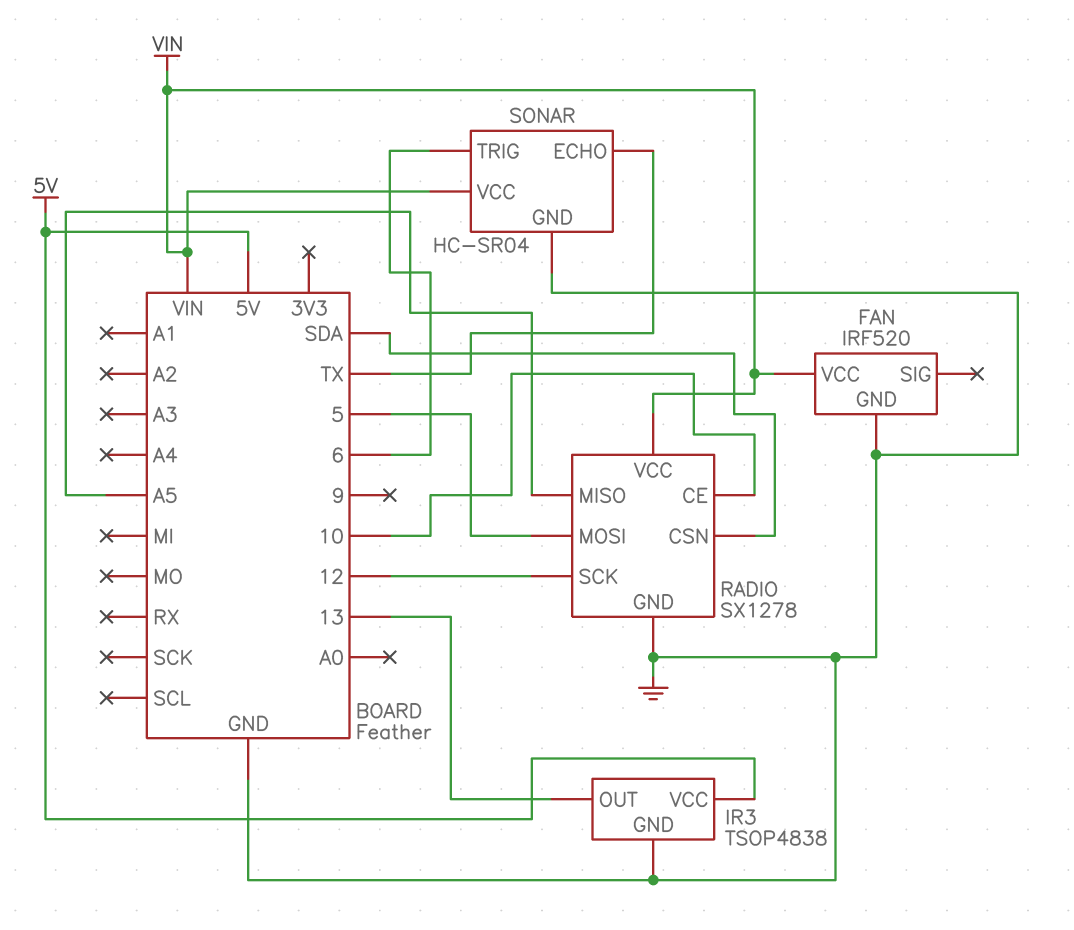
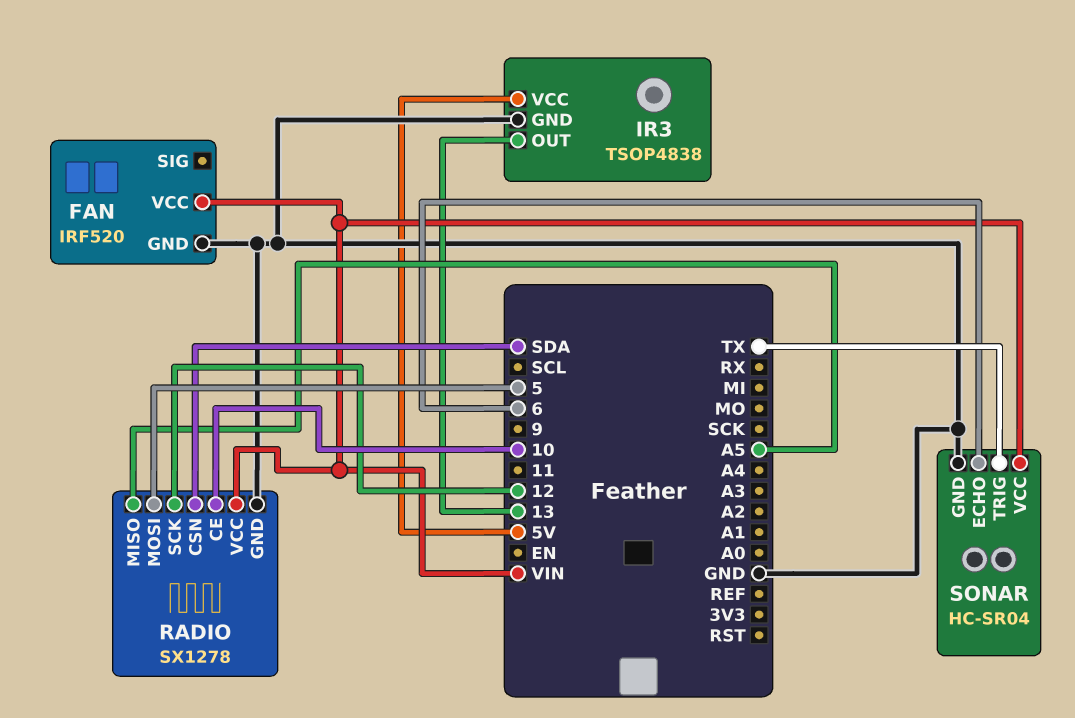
SONAR pin ECHO: TX -> 6
SONAR pin TRIG: 6 -> TX

